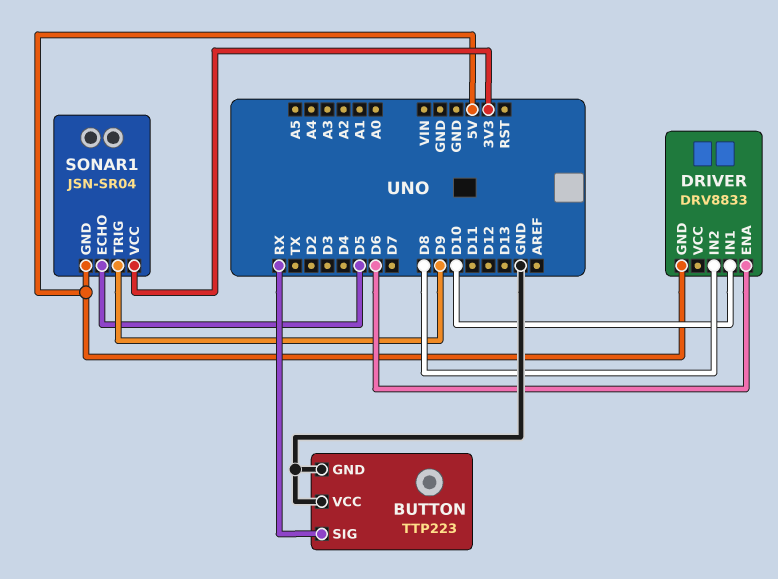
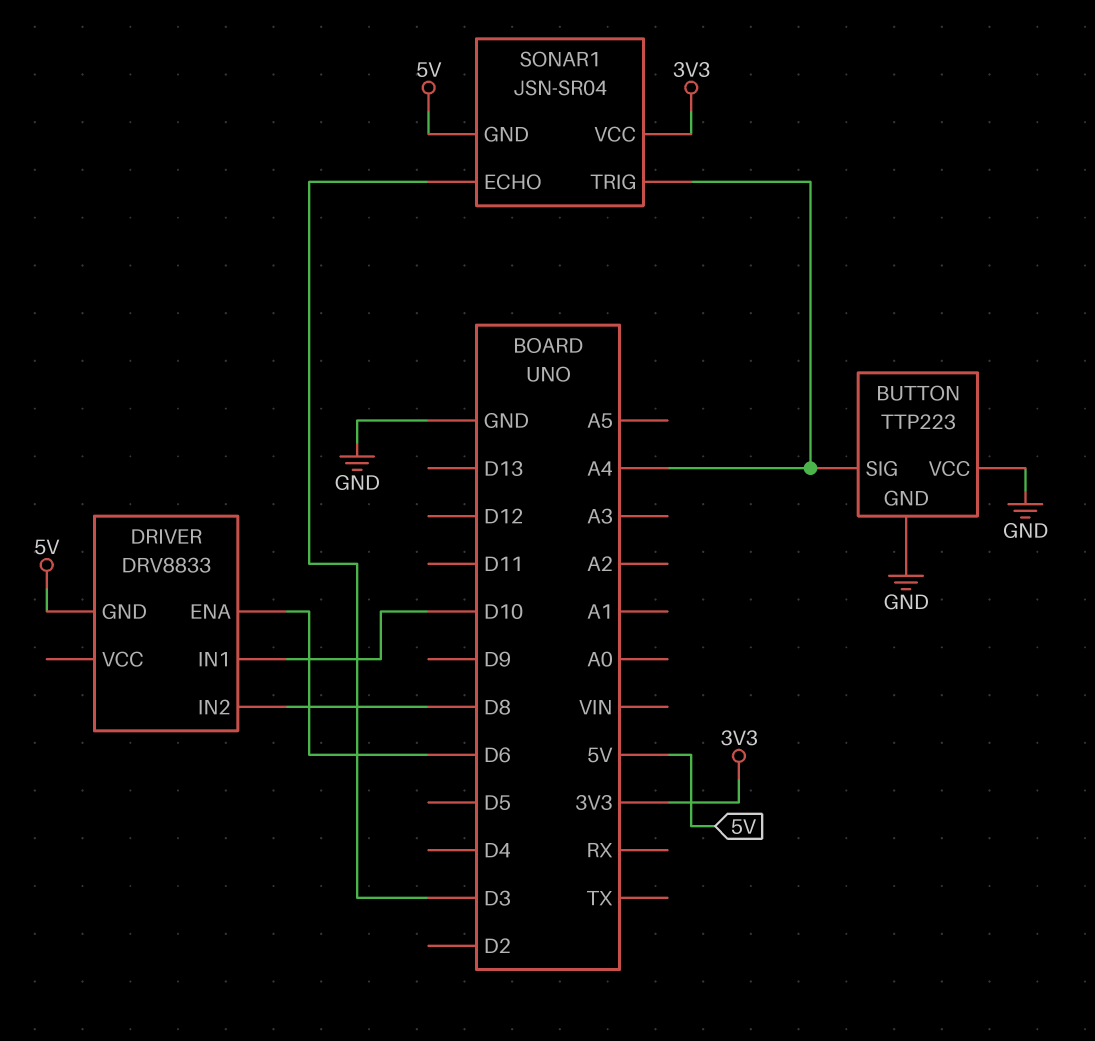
BUTTON pin SIG: RX -> A4
SONAR1 pin ECHO: D5 -> D3
SONAR1 pin TRIG: D9 -> A4

